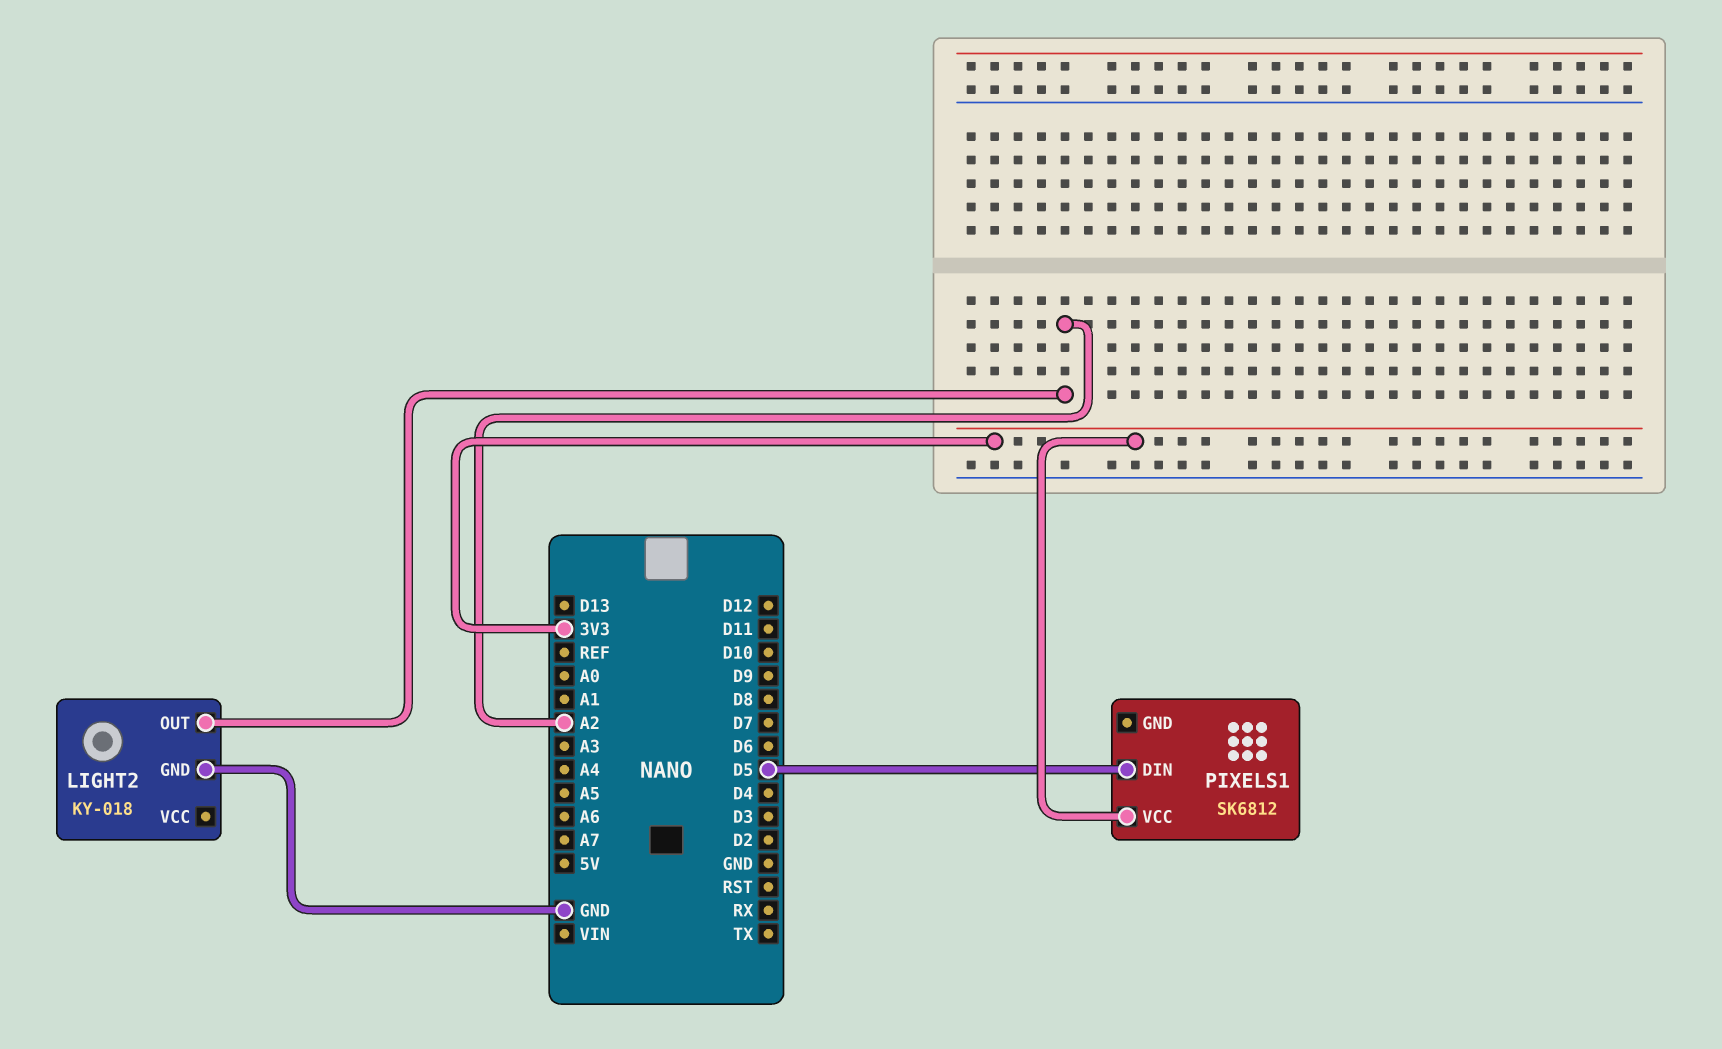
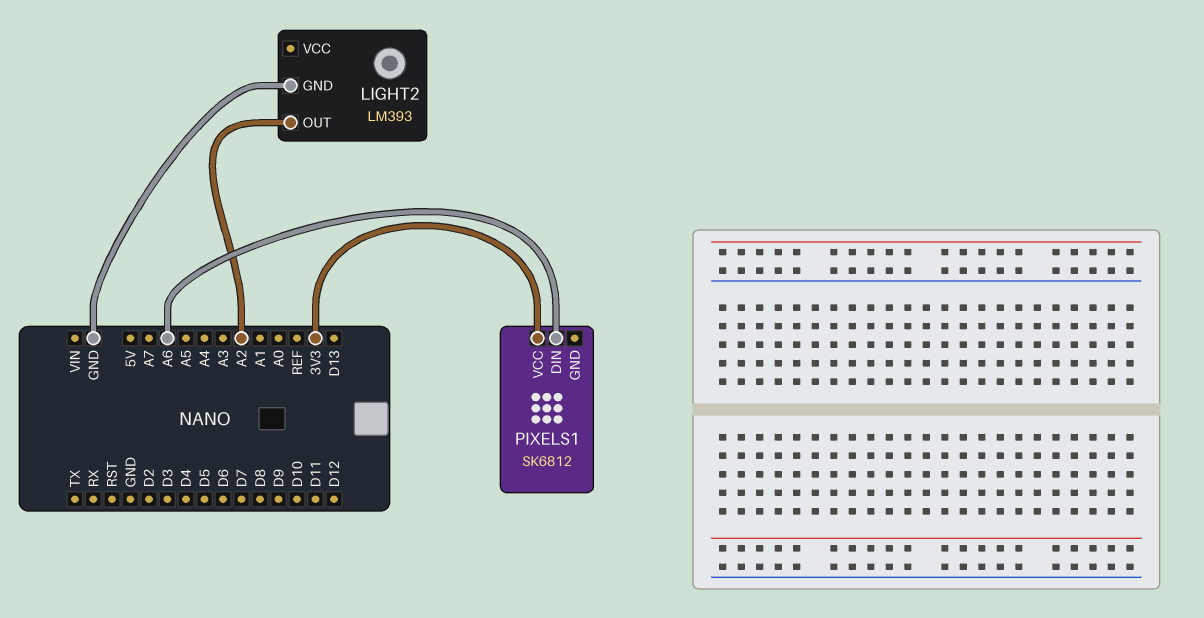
LIGHT2: KY-018 -> LM393
PIXELS1 pin DIN: D5 -> A6

